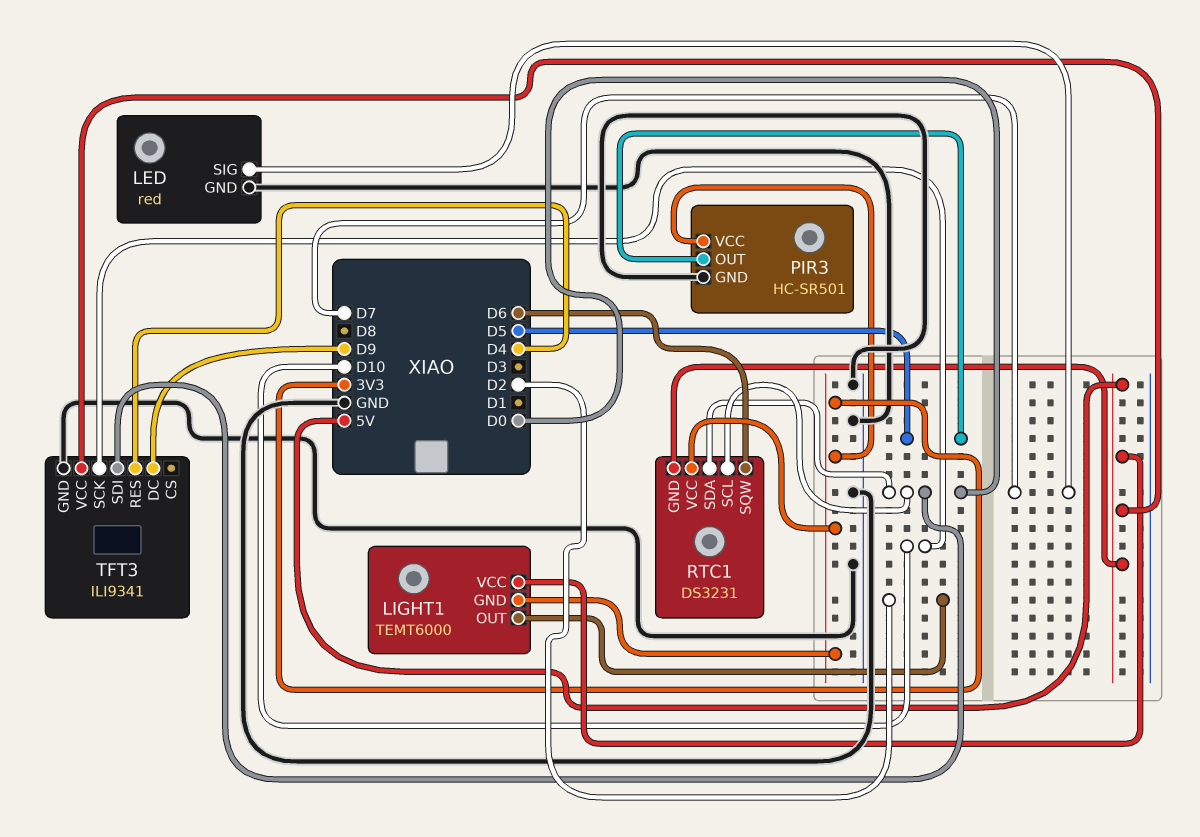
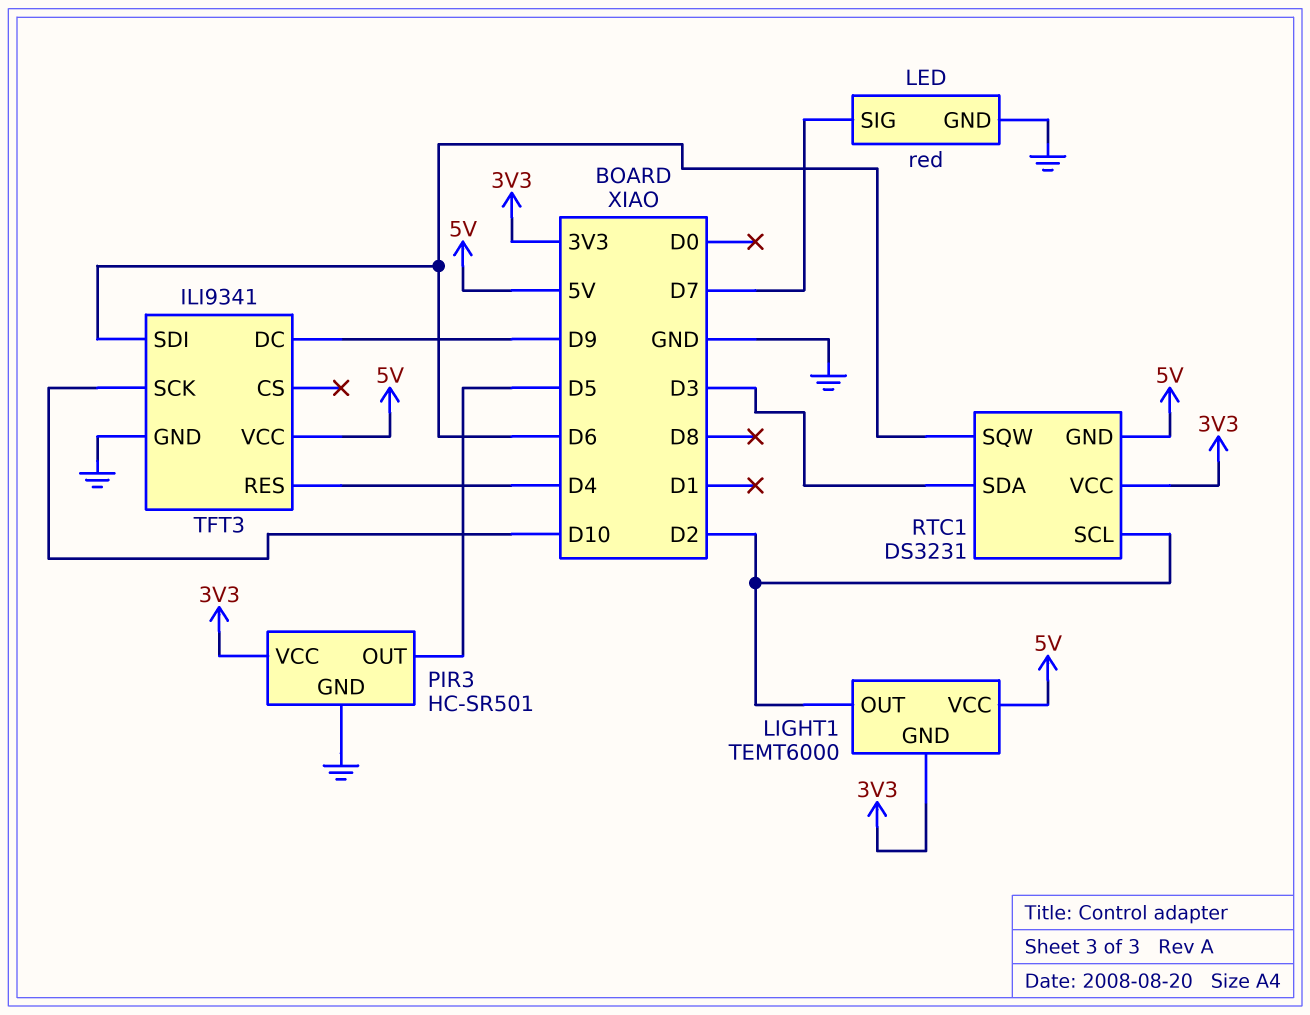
RTC1 pin SCL: D0 -> D2
RTC1 pin SDA: D0 -> D3
TFT3 pin SDI: D0 -> D6

